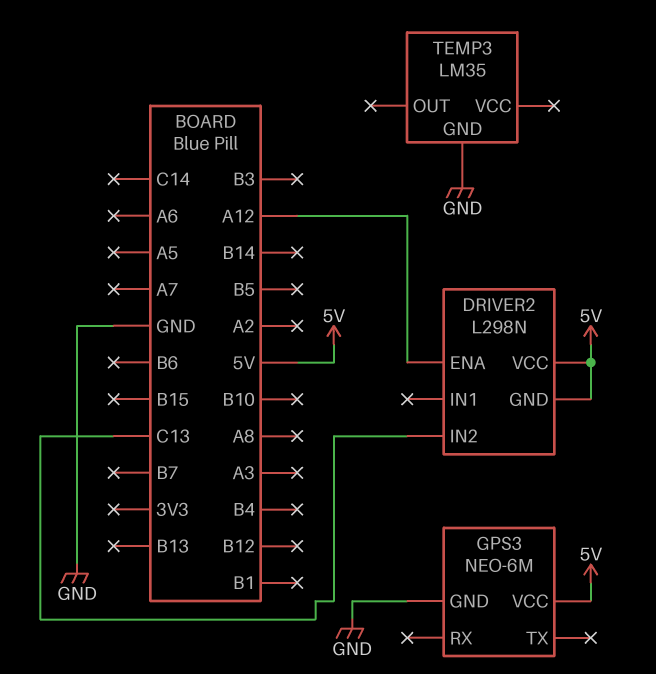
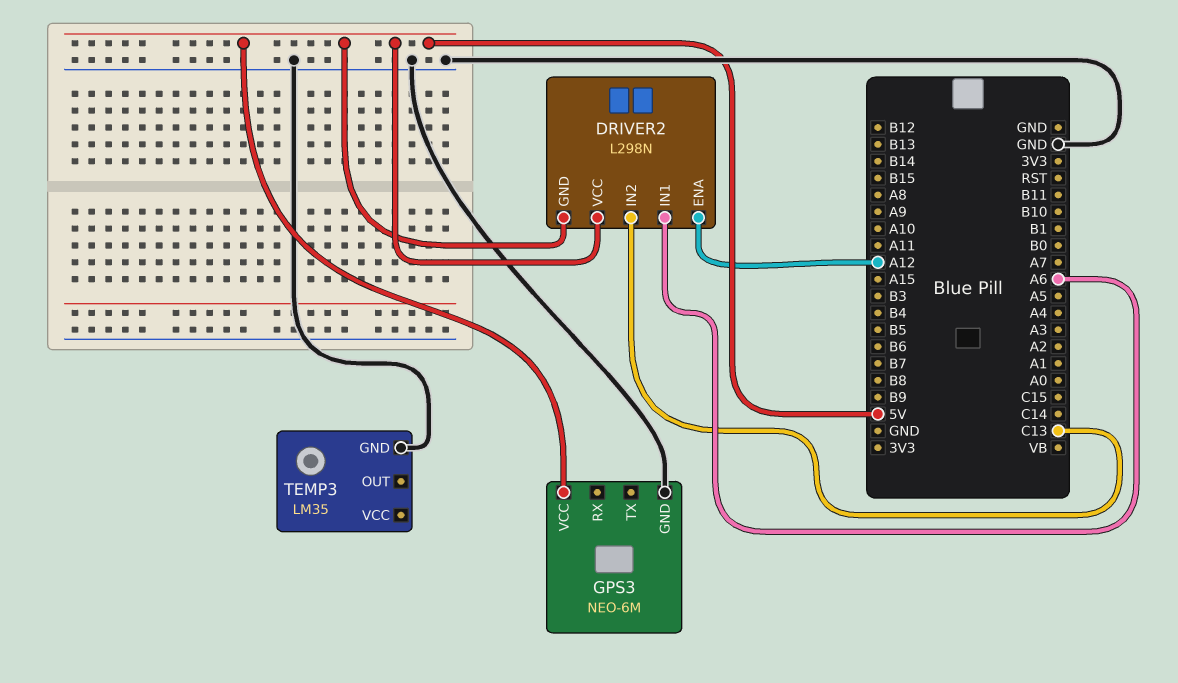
DRIVER2 pin IN1: none -> A6

